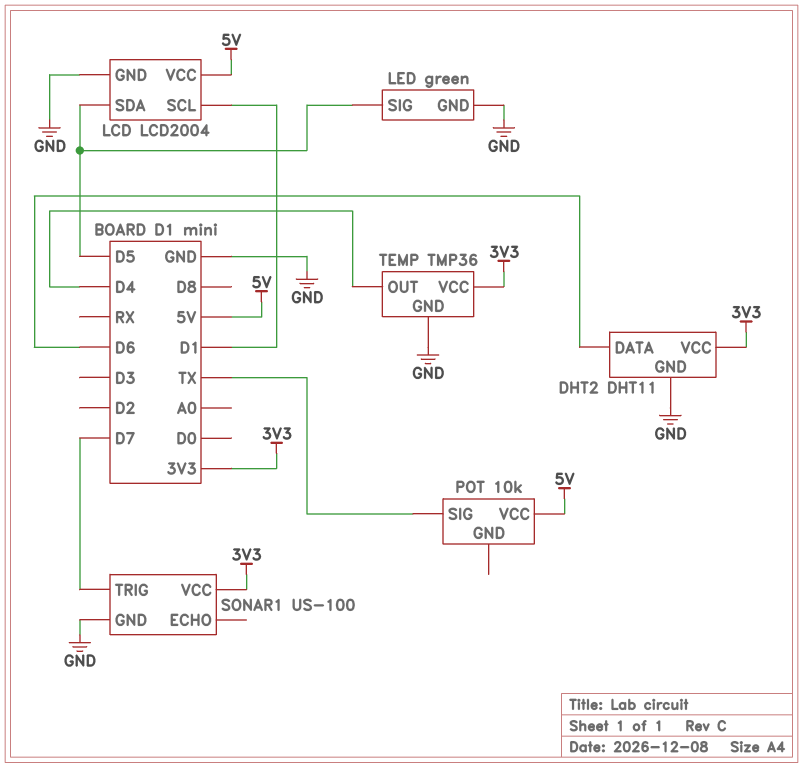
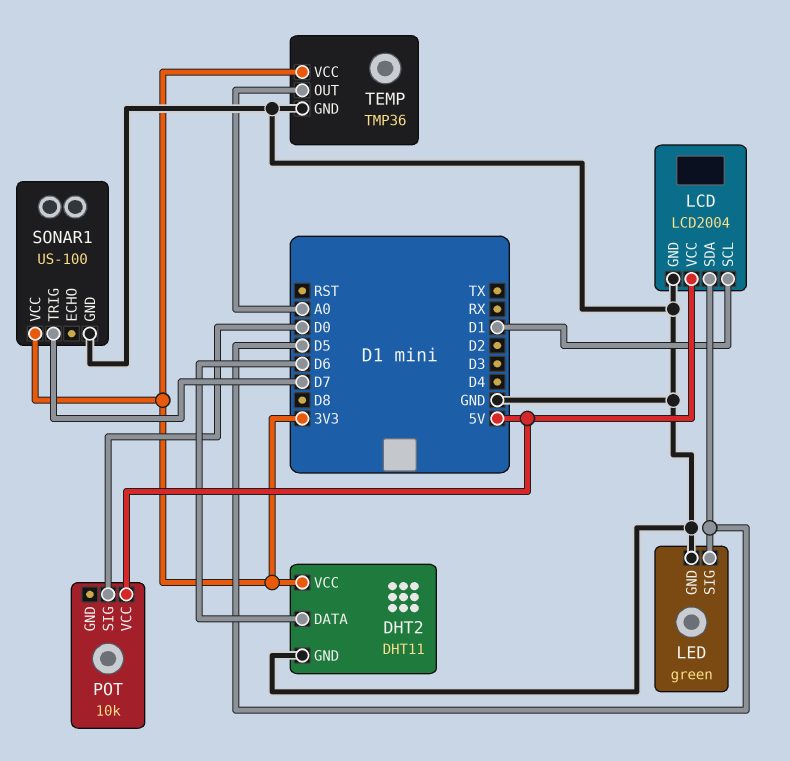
POT pin SIG: TX -> D0
TEMP pin OUT: D4 -> A0

